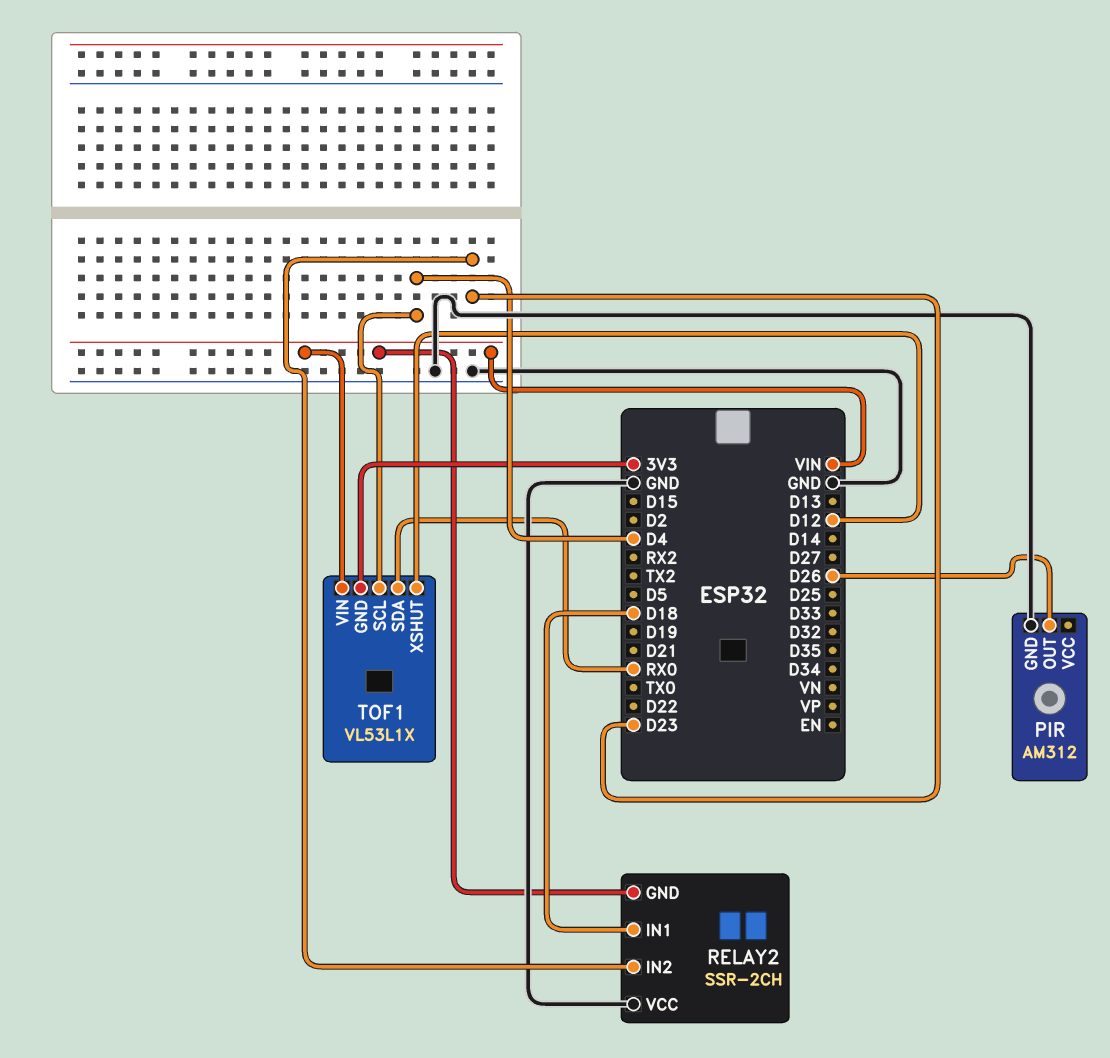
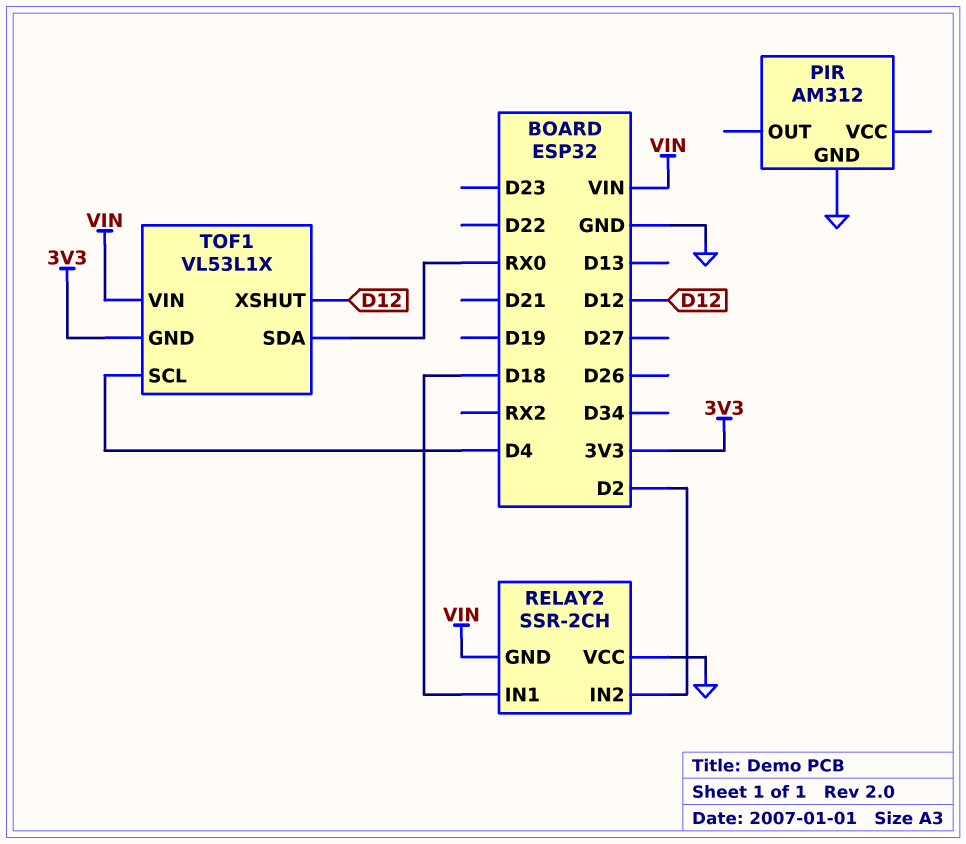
PIR pin OUT: D26 -> none
RELAY2 pin IN2: D23 -> D2

